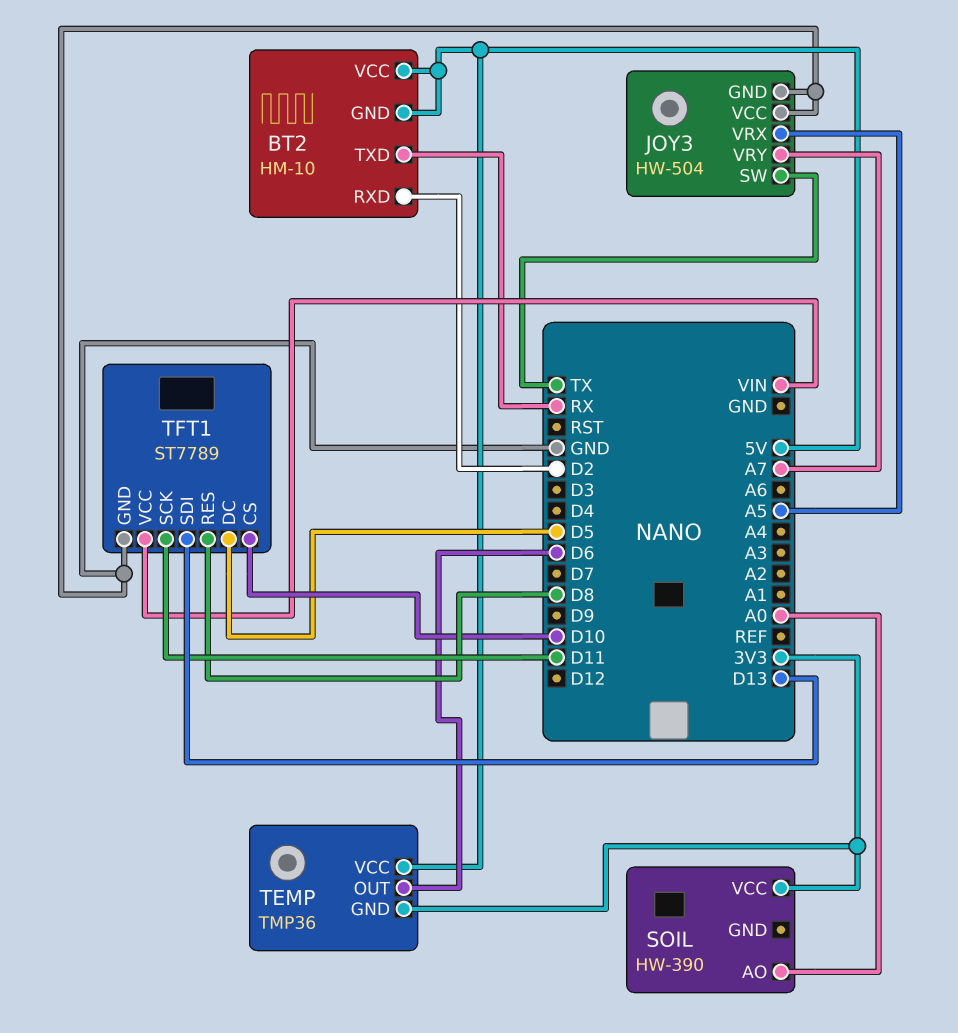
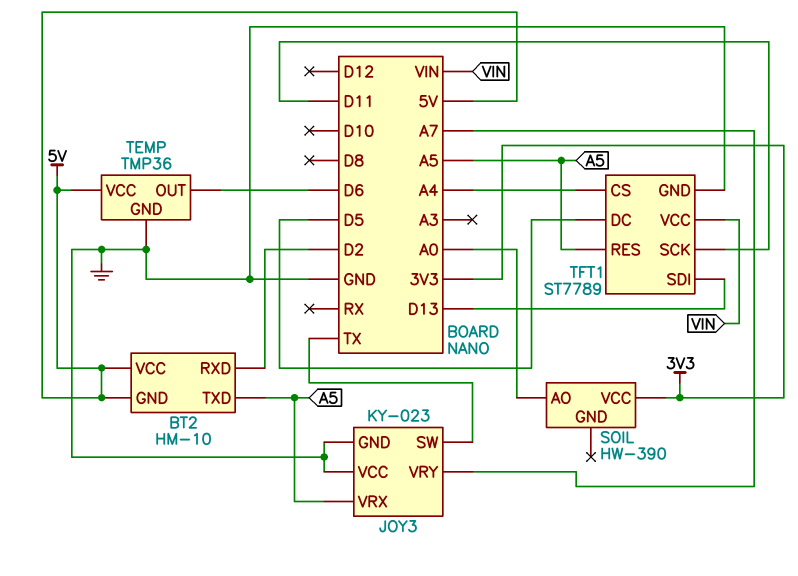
BT2 pin TXD: RX -> A5
JOY3: HW-504 -> KY-023
TEMP pin GND: 3V3 -> GND
TFT1 pin CS: D10 -> A4
TFT1 pin RES: D8 -> A5

